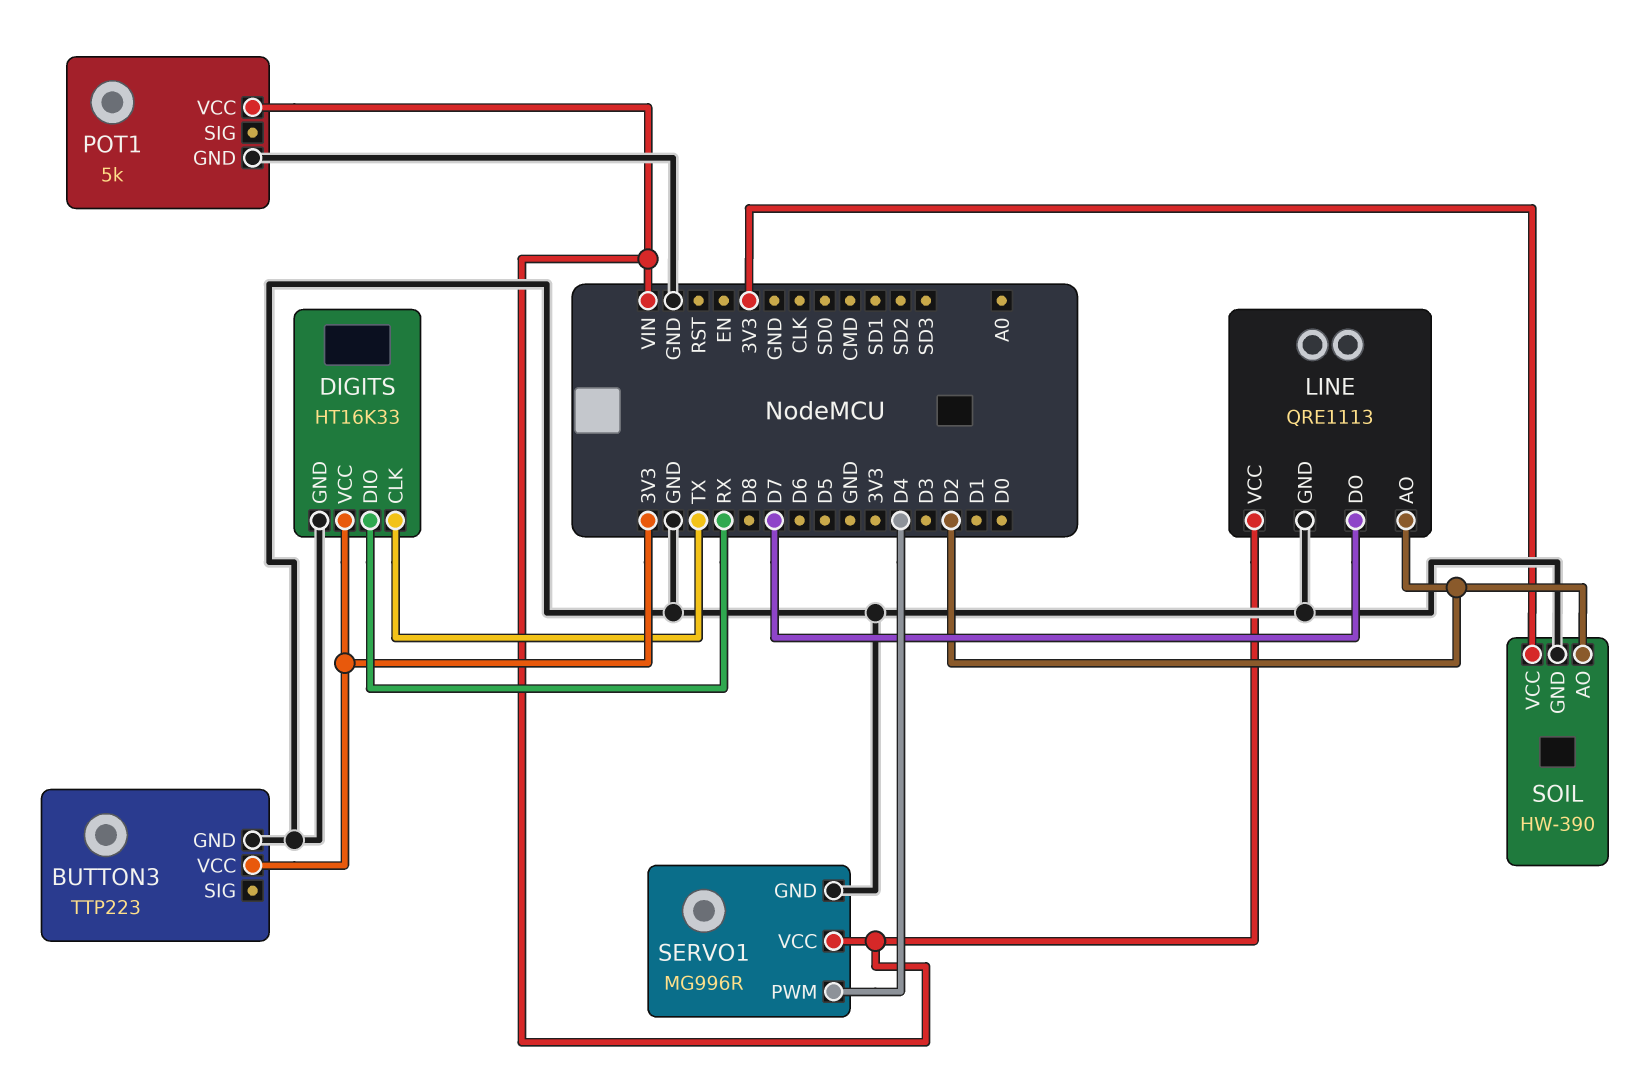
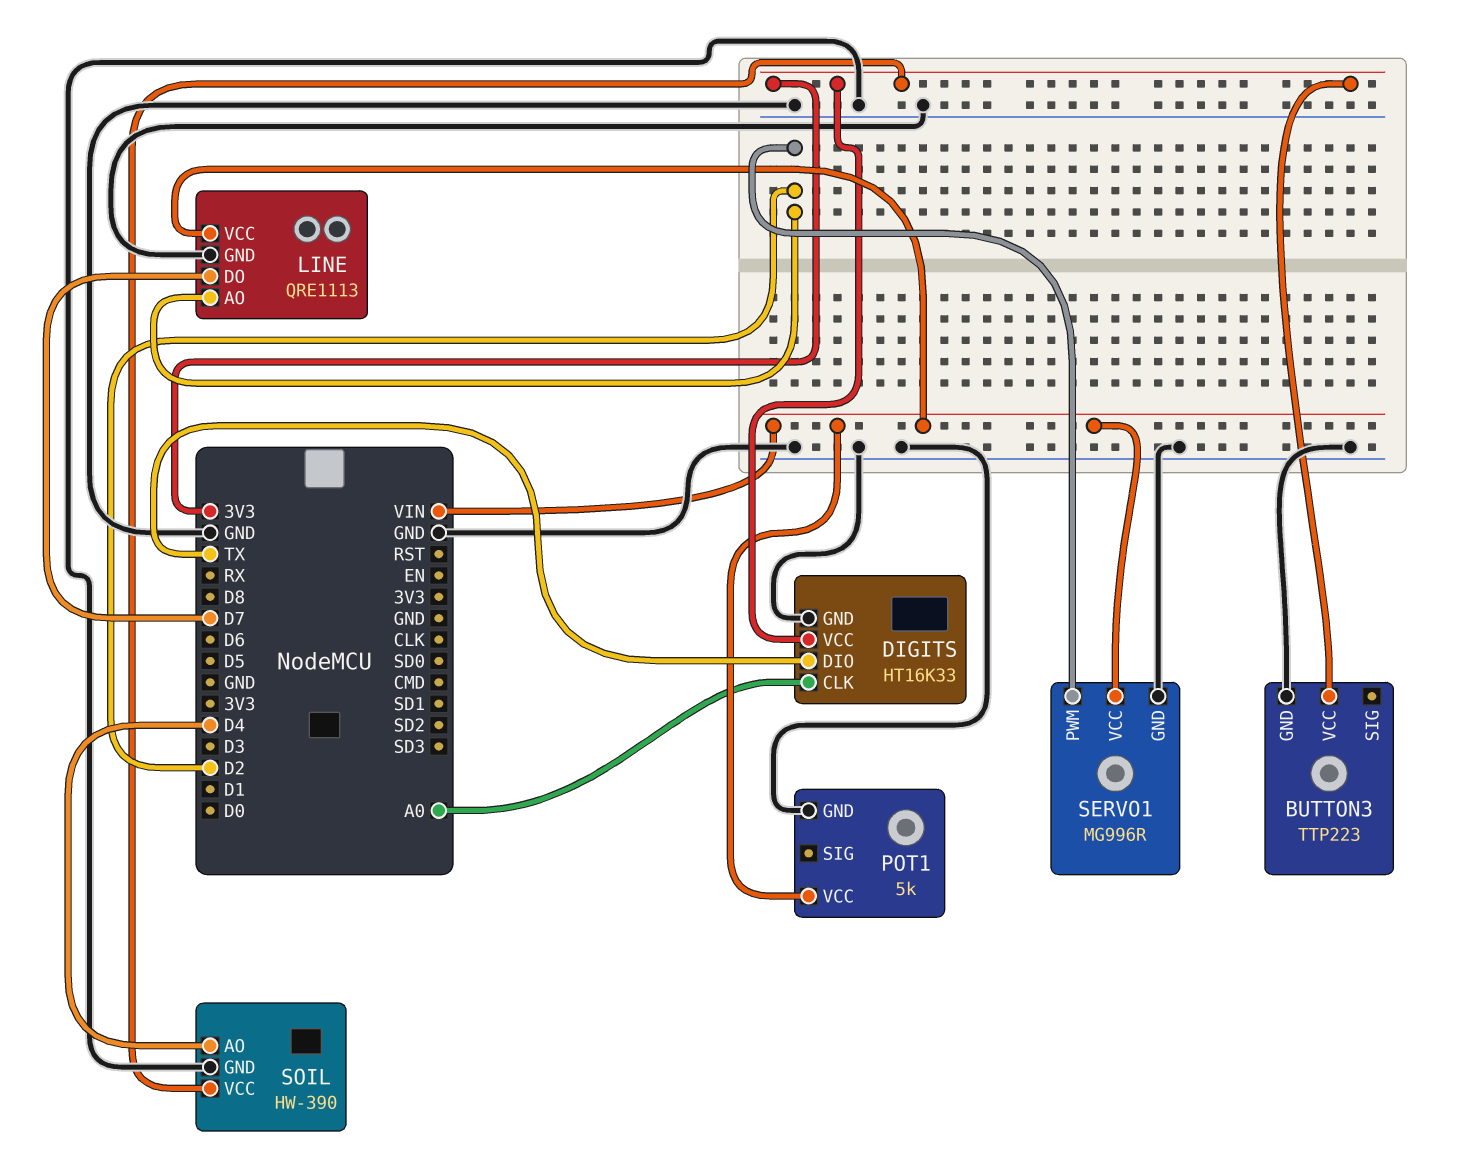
DIGITS pin CLK: TX -> A0
DIGITS pin DIO: RX -> TX
SERVO1 pin PWM: D4 -> D2
SOIL pin AO: D2 -> D4

